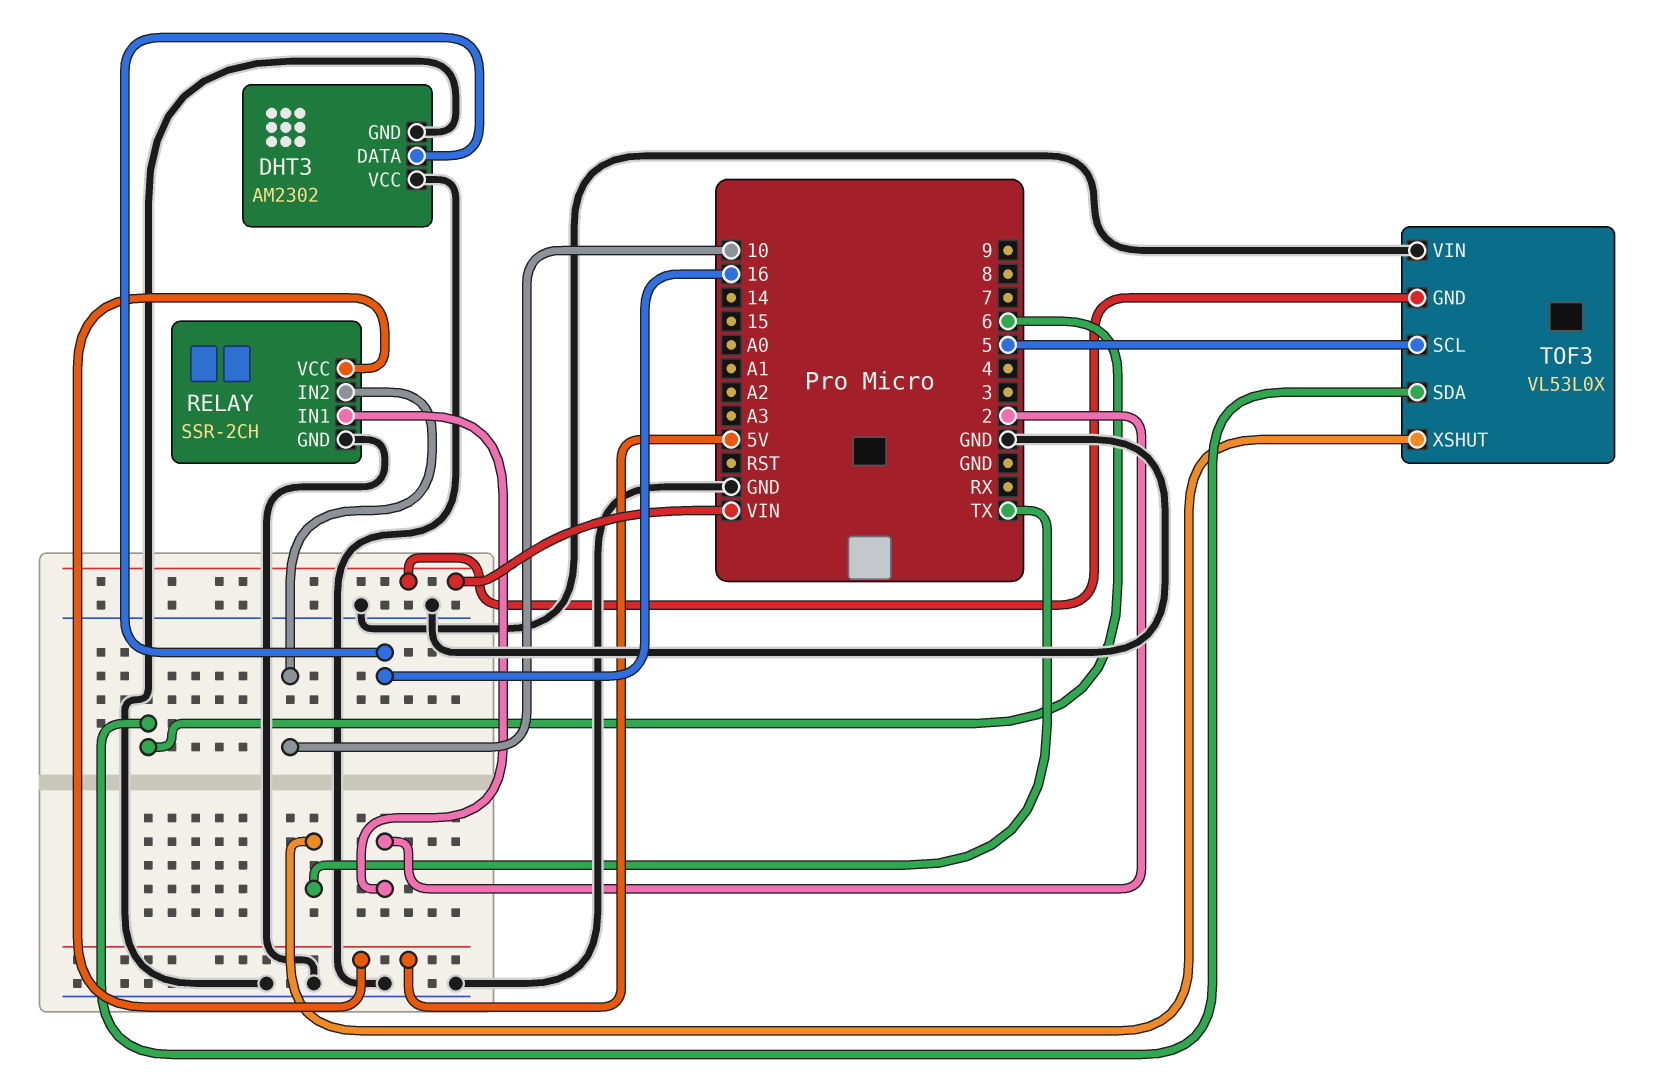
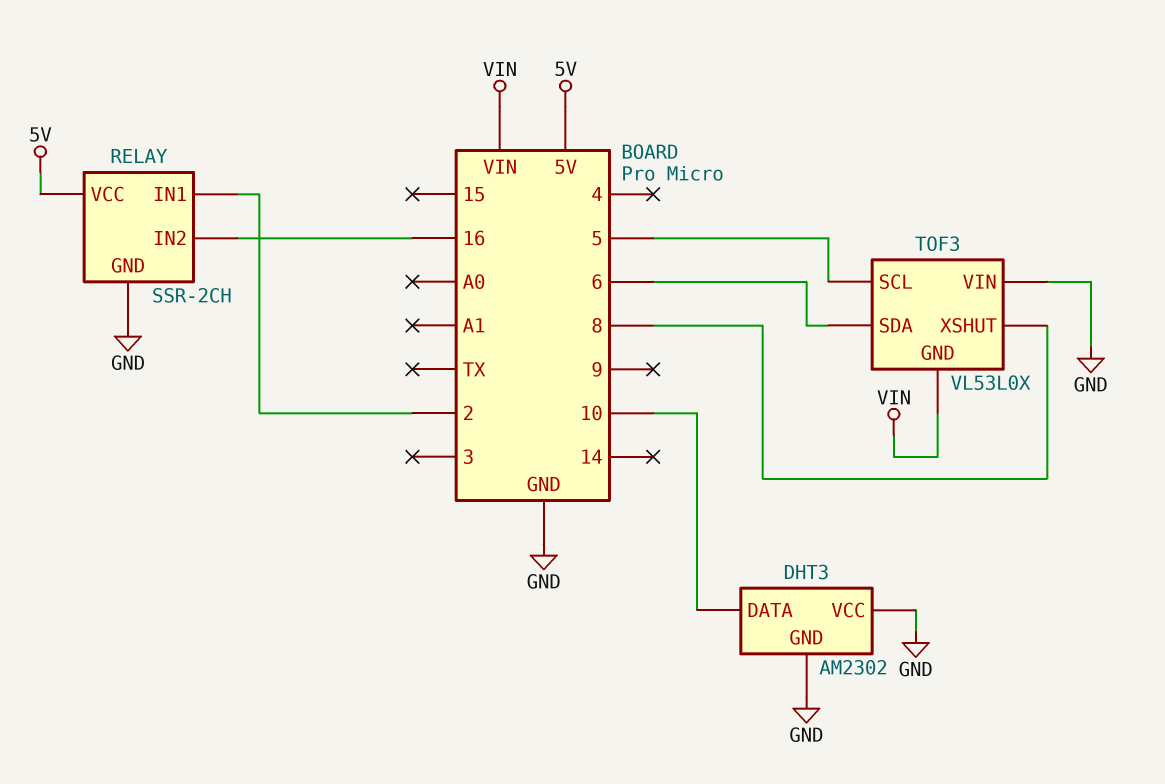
DHT3 pin DATA: 16 -> 10
RELAY pin IN2: 10 -> 16
TOF3 pin XSHUT: TX -> 8

